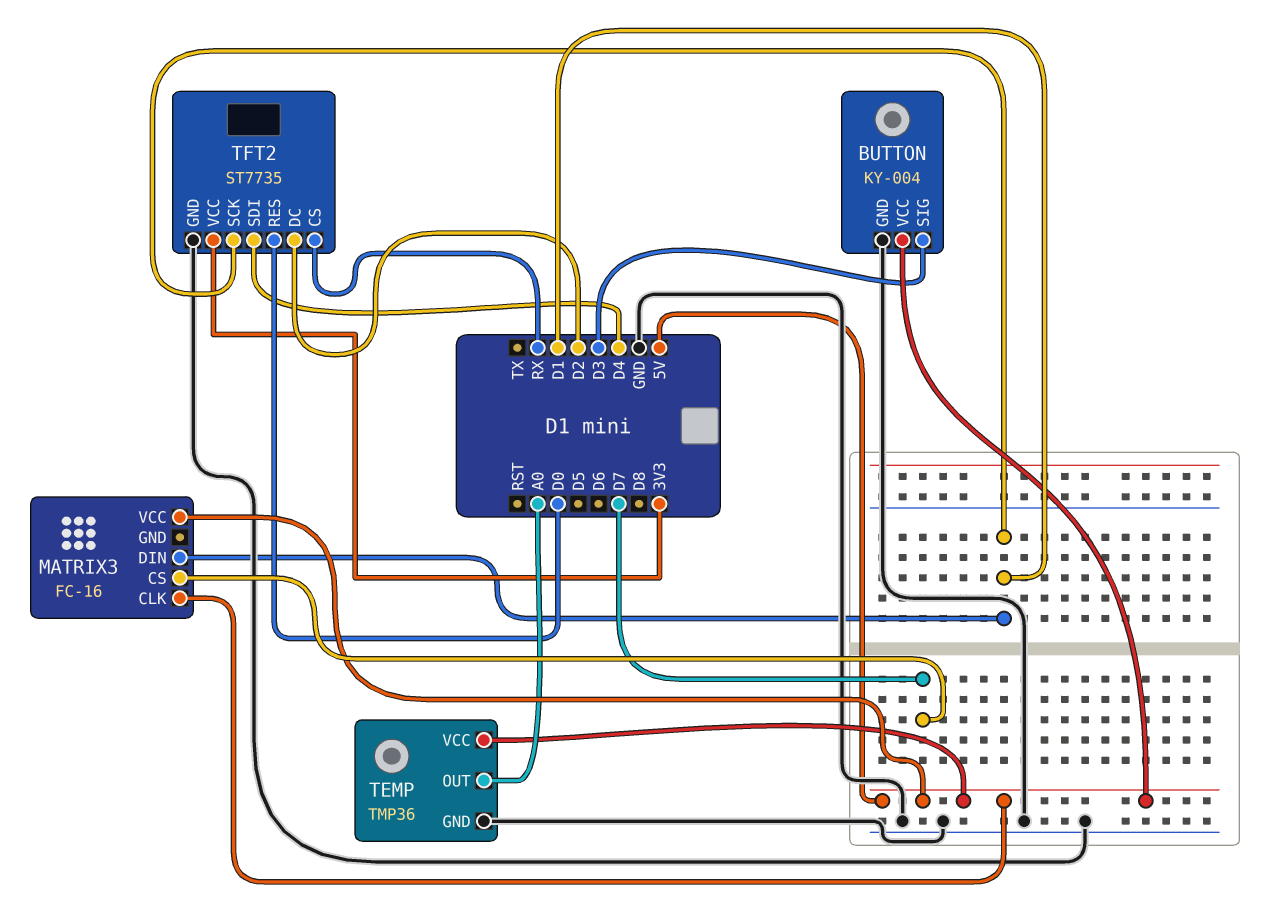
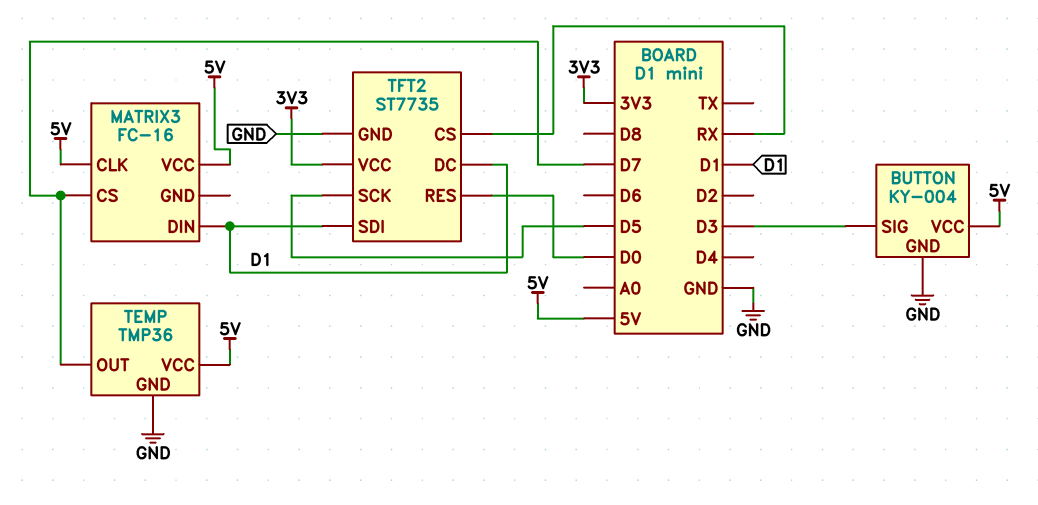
TEMP pin OUT: A0 -> D7
TFT2 pin DC: D2 -> D1
TFT2 pin SCK: D1 -> D5
TFT2 pin SDI: D4 -> D1

